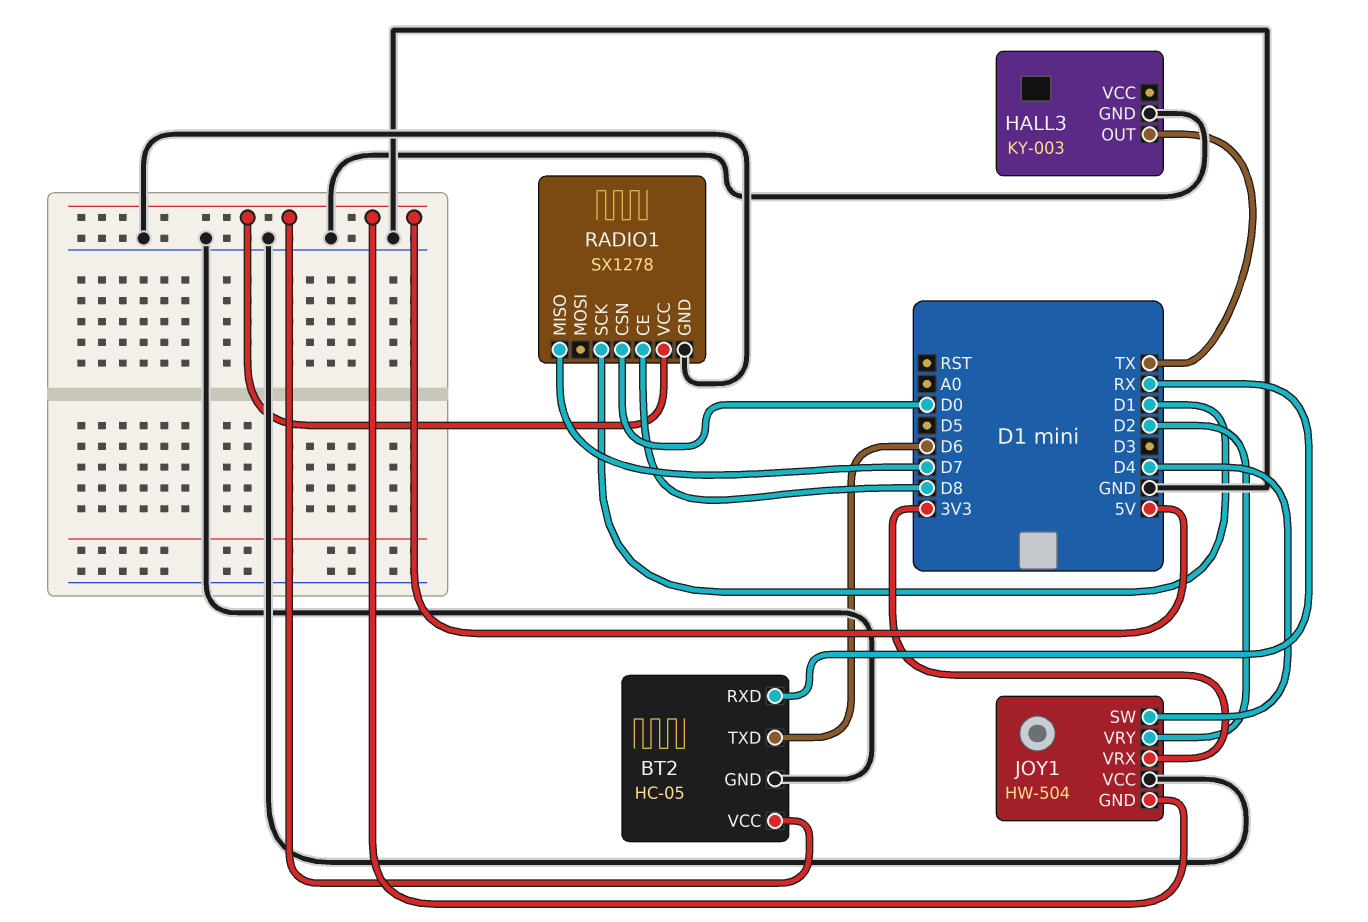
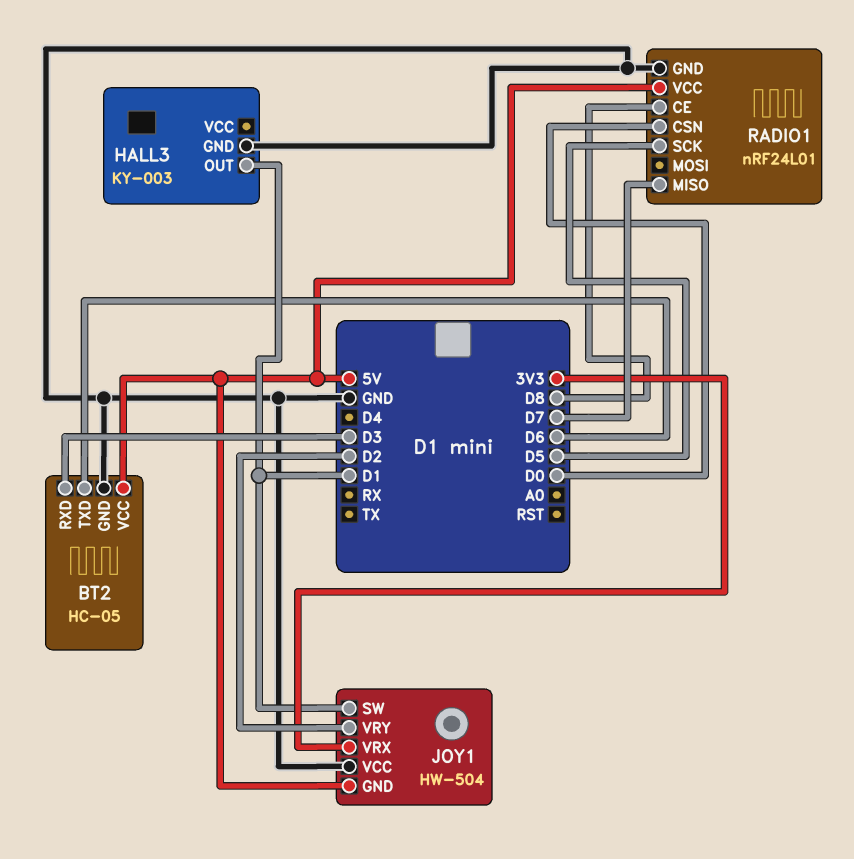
BT2 pin RXD: RX -> D3
HALL3 pin OUT: TX -> D1
JOY1 pin SW: D4 -> D1
RADIO1: SX1278 -> nRF24L01
RADIO1 pin SCK: D1 -> D5

